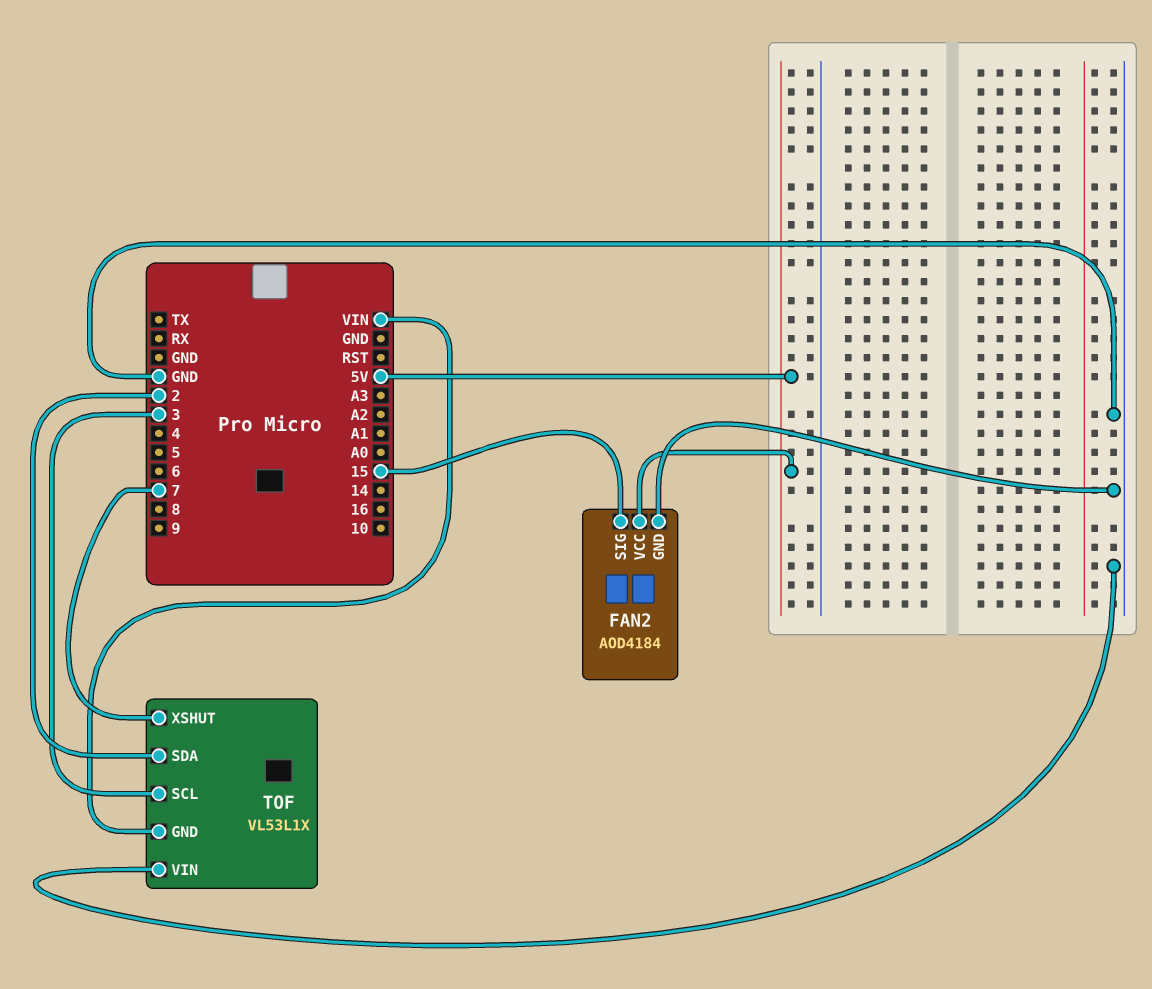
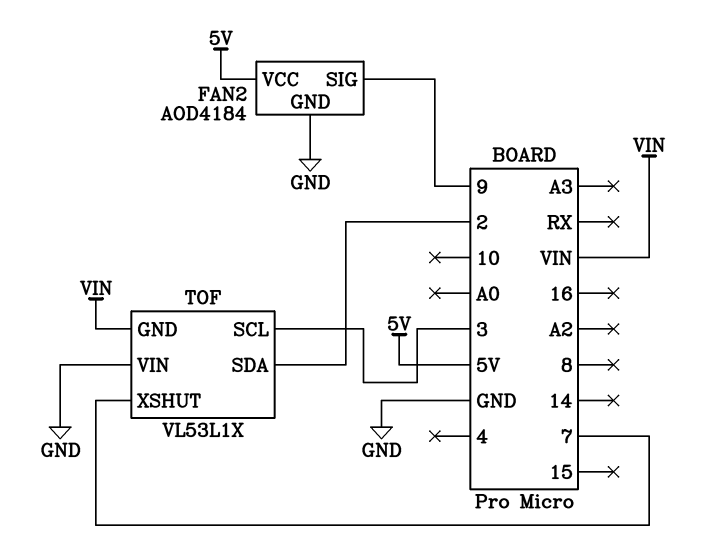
FAN2 pin SIG: 15 -> 9

